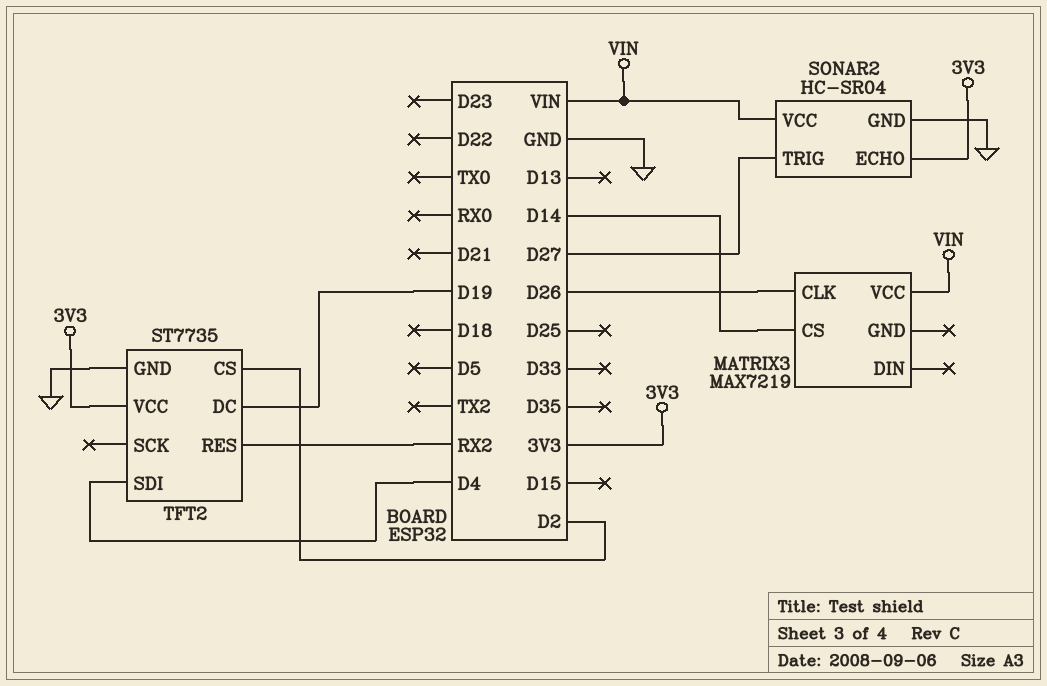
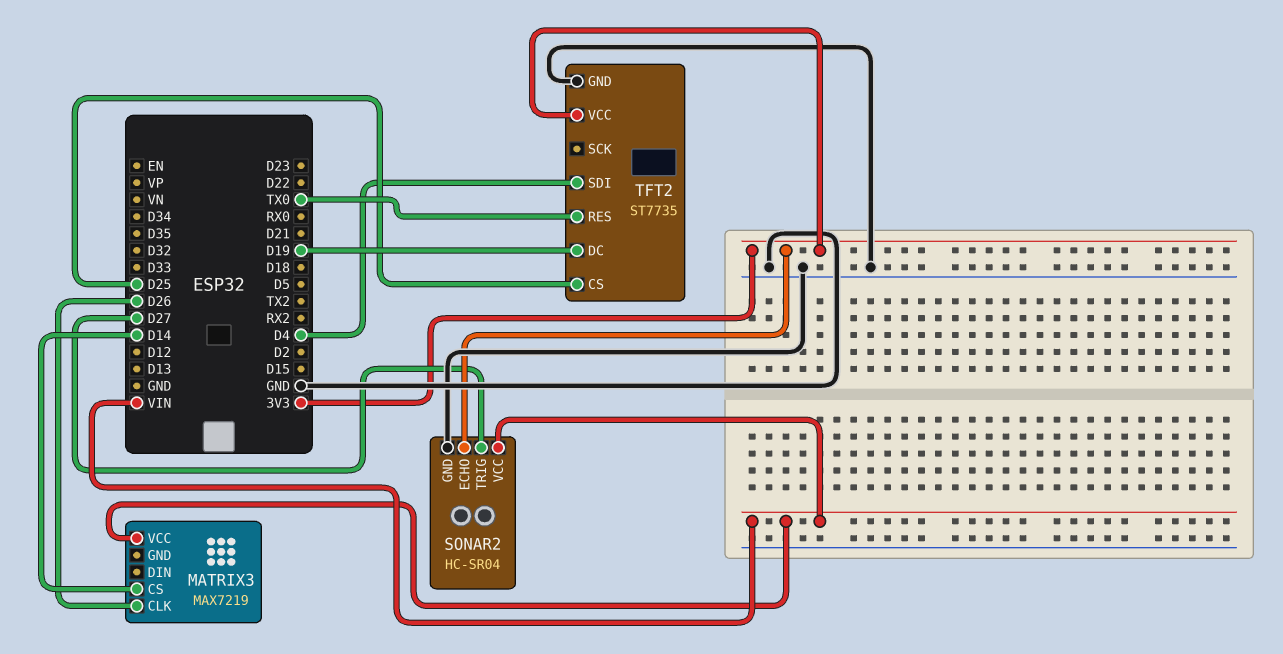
TFT2 pin CS: D2 -> D25
TFT2 pin RES: RX2 -> TX0

